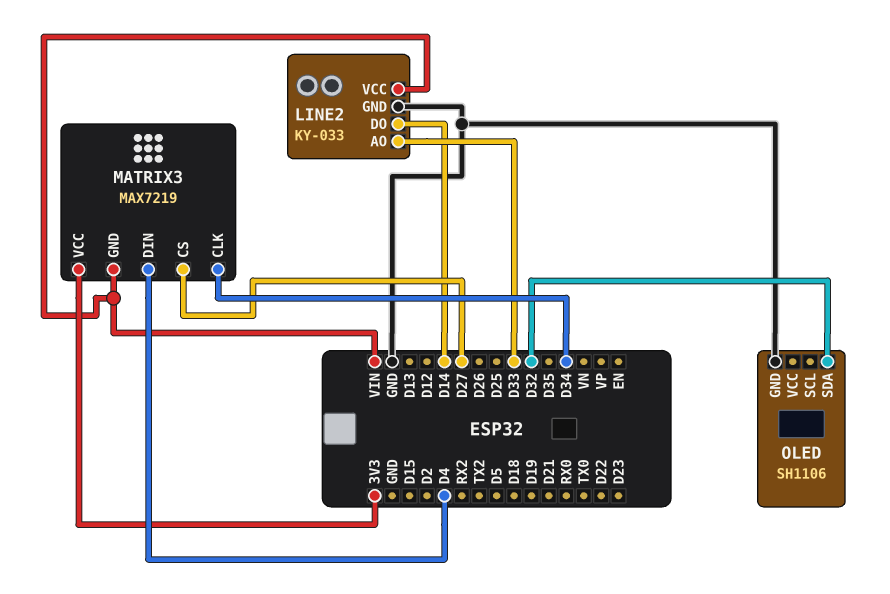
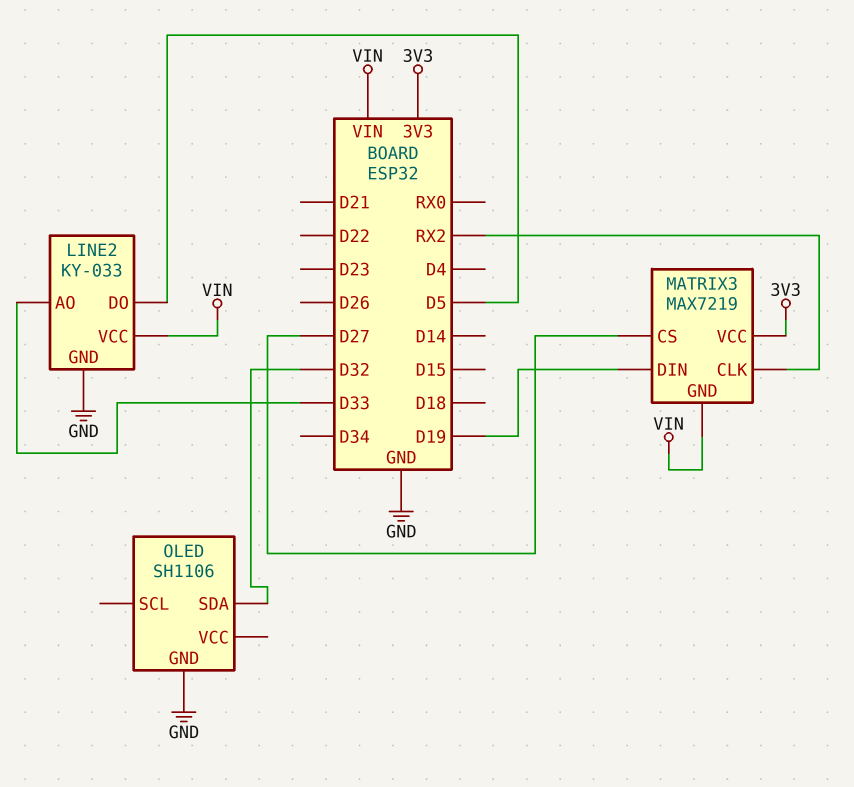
LINE2 pin DO: D14 -> D5
MATRIX3 pin CLK: D34 -> RX2
MATRIX3 pin DIN: D4 -> D19

